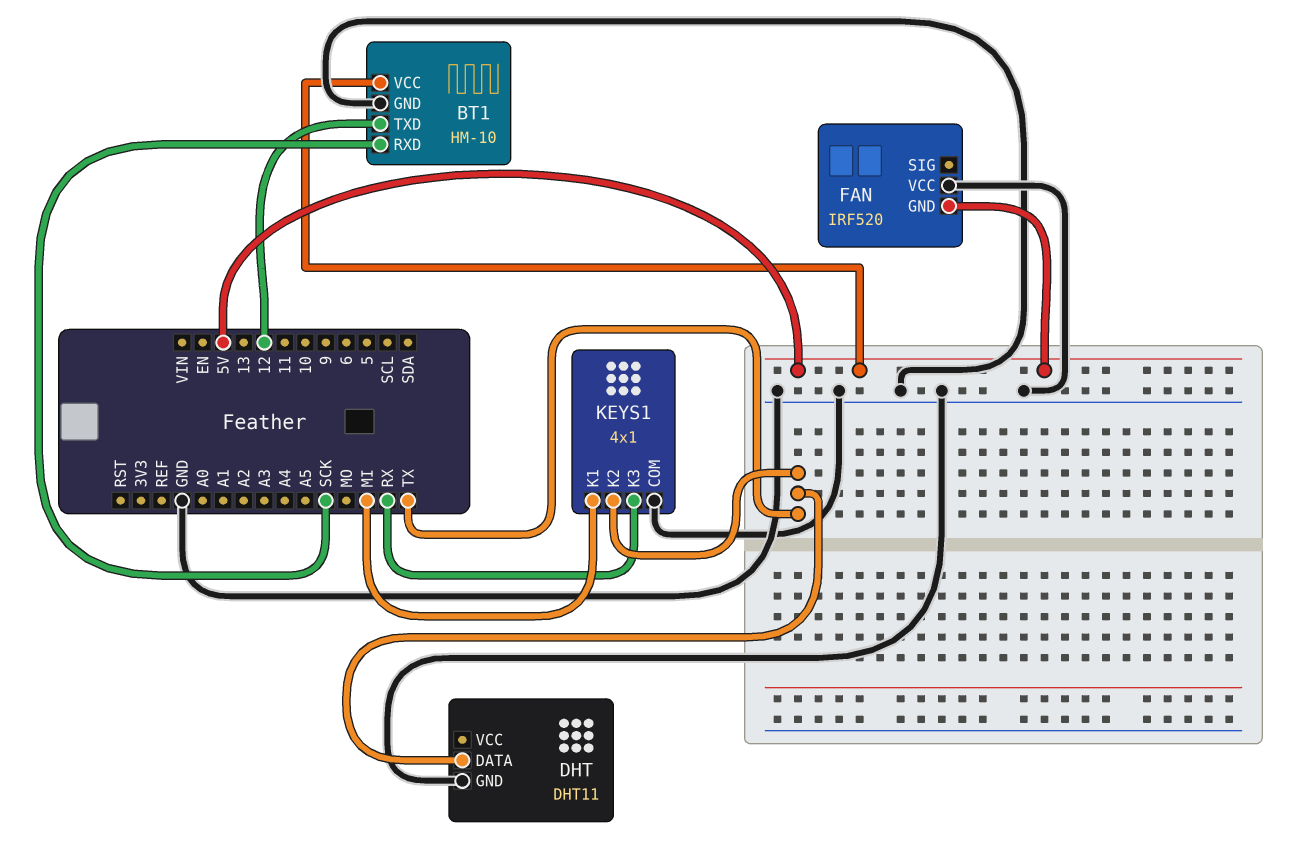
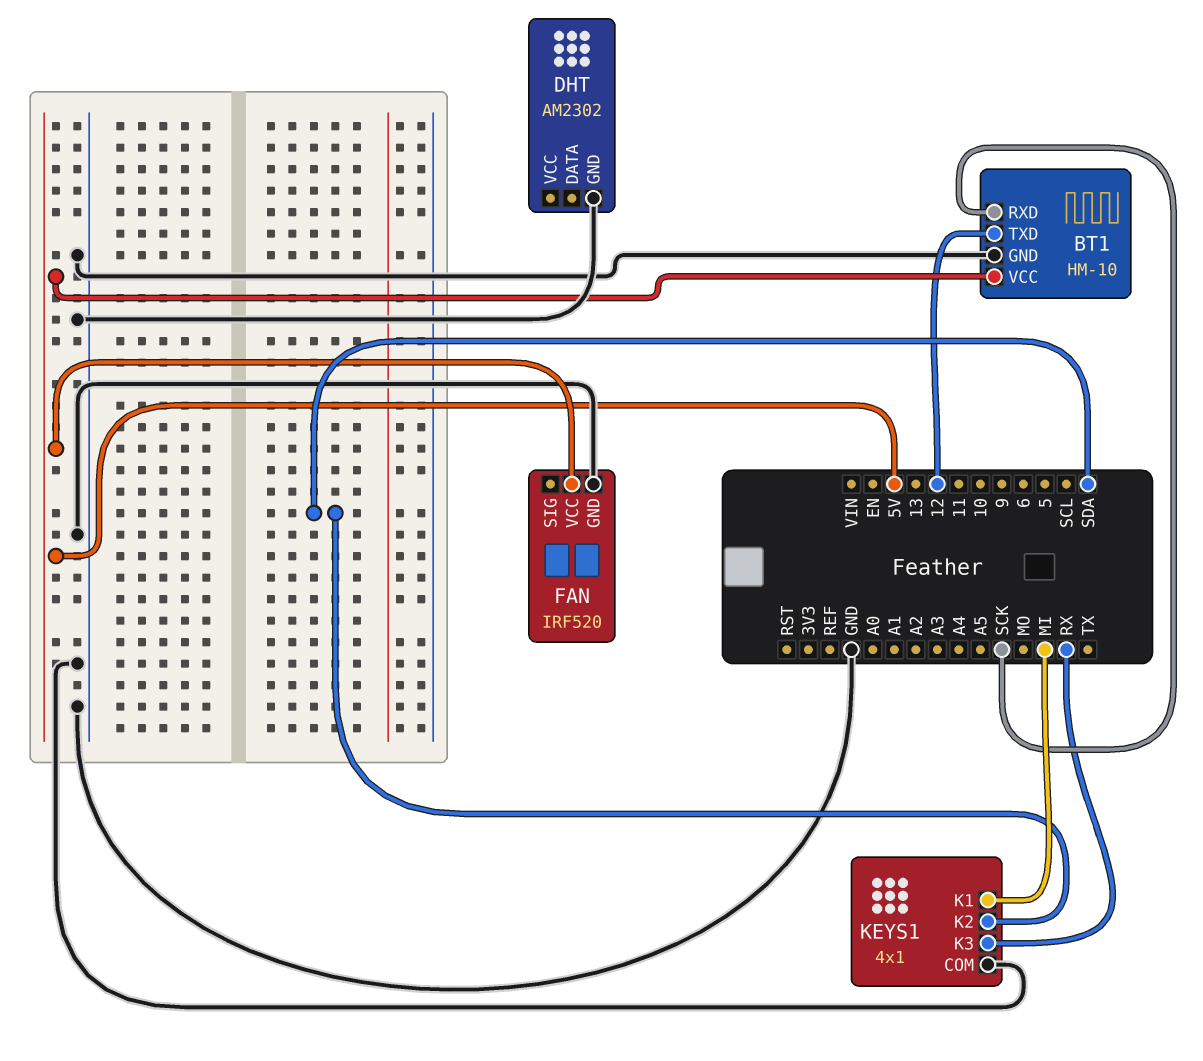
DHT: DHT11 -> AM2302
DHT pin DATA: TX -> none
FAN pin GND: 5V -> GND
FAN pin VCC: GND -> 5V
KEYS1 pin K2: TX -> SDA

